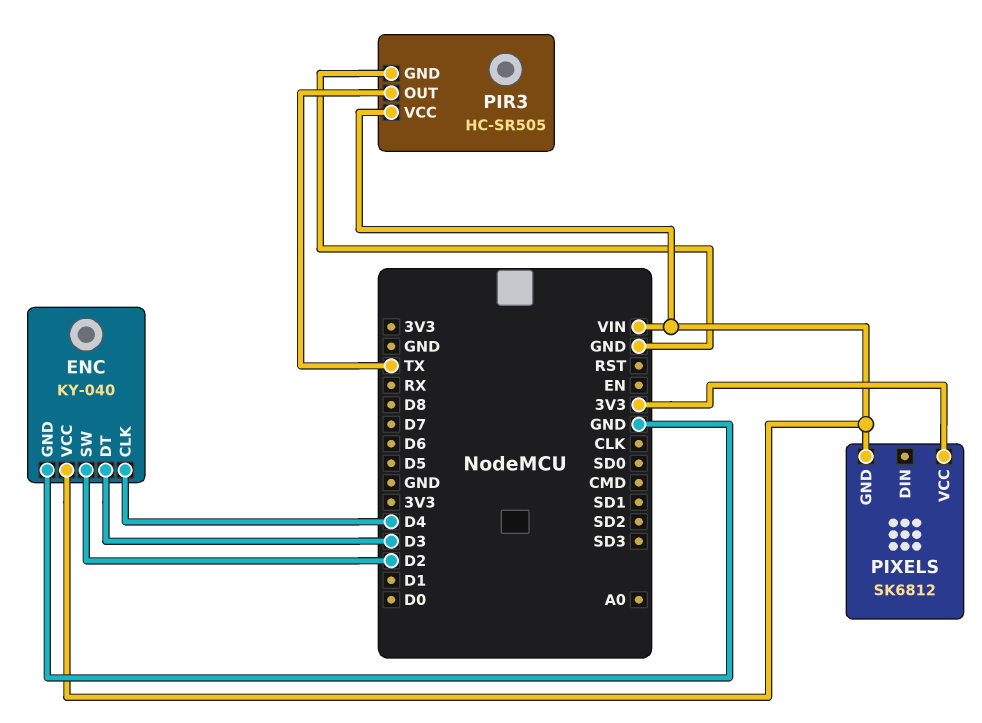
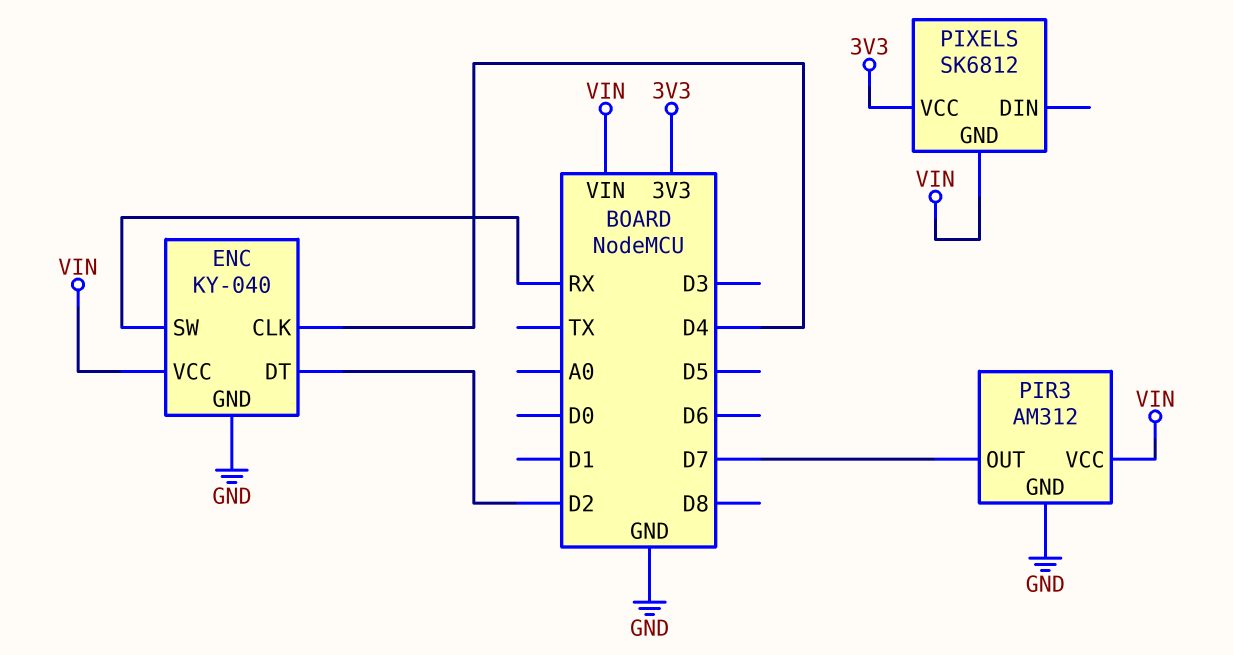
ENC pin DT: D3 -> D2
ENC pin SW: D2 -> RX
PIR3: HC-SR505 -> AM312
PIR3 pin OUT: TX -> D7

